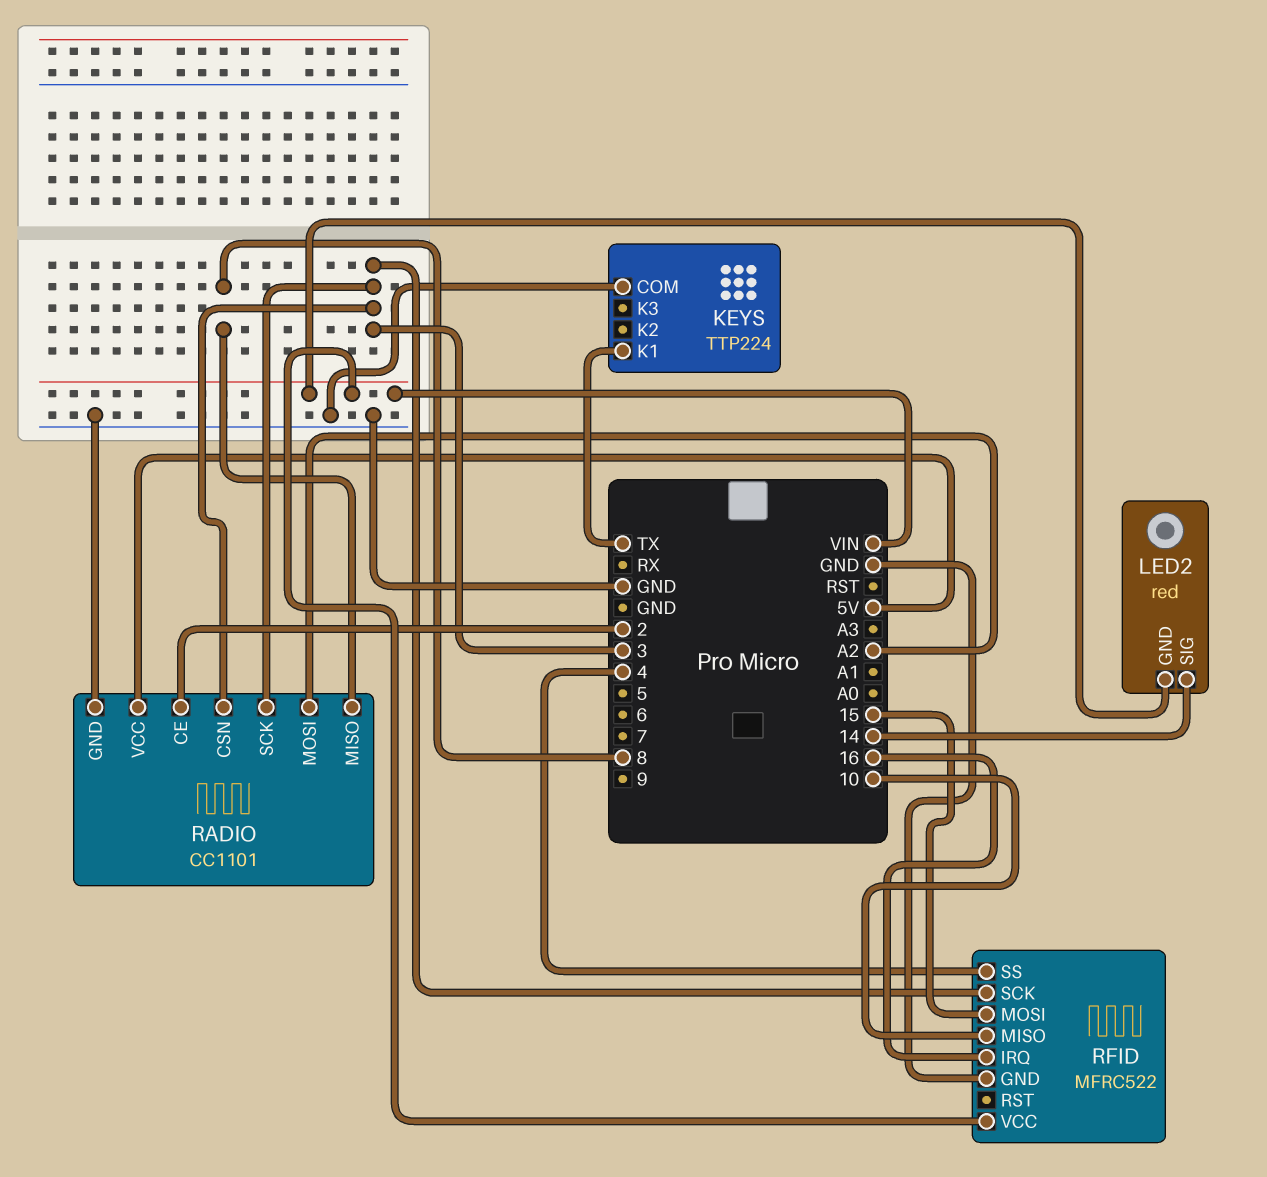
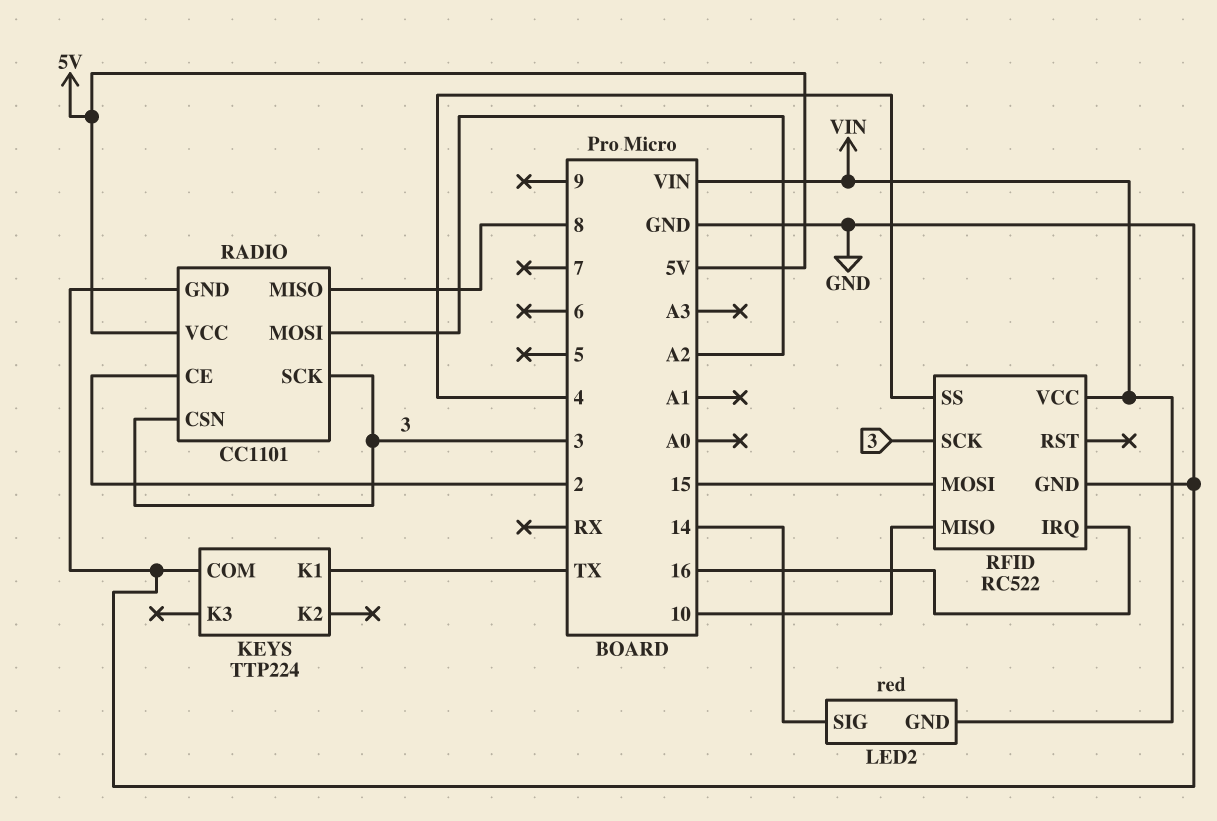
RFID: MFRC522 -> RC522

